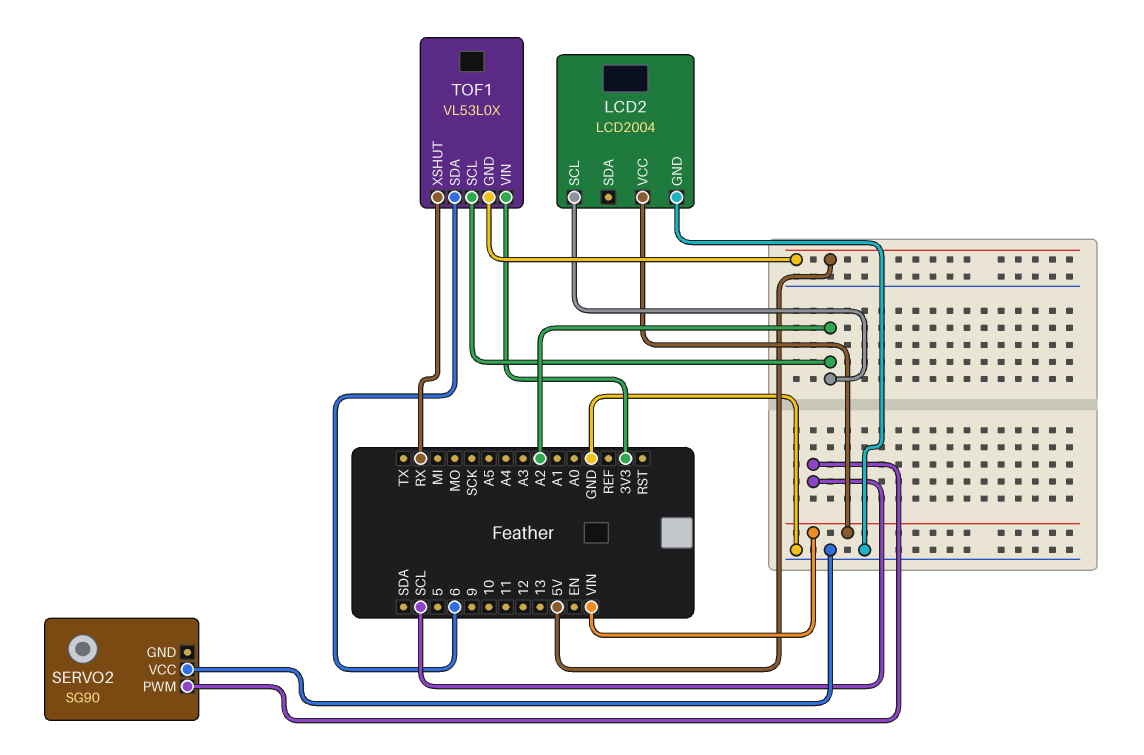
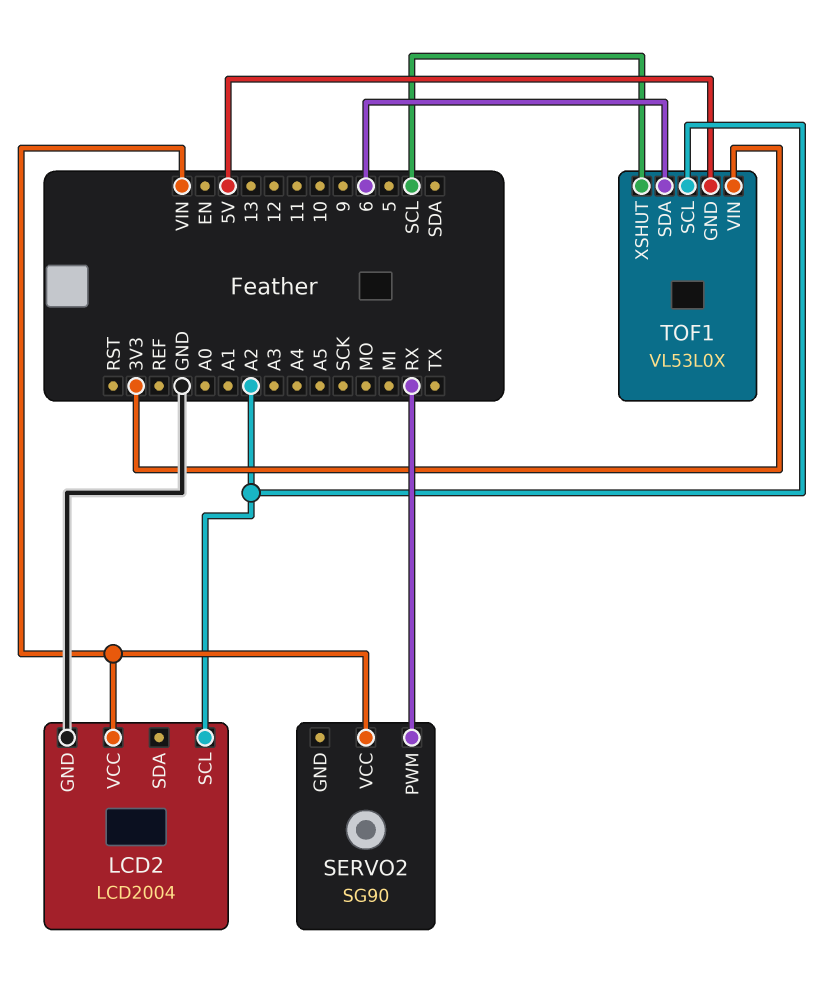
SERVO2 pin PWM: SCL -> RX
SERVO2 pin VCC: GND -> VIN
TOF1 pin XSHUT: RX -> SCL

